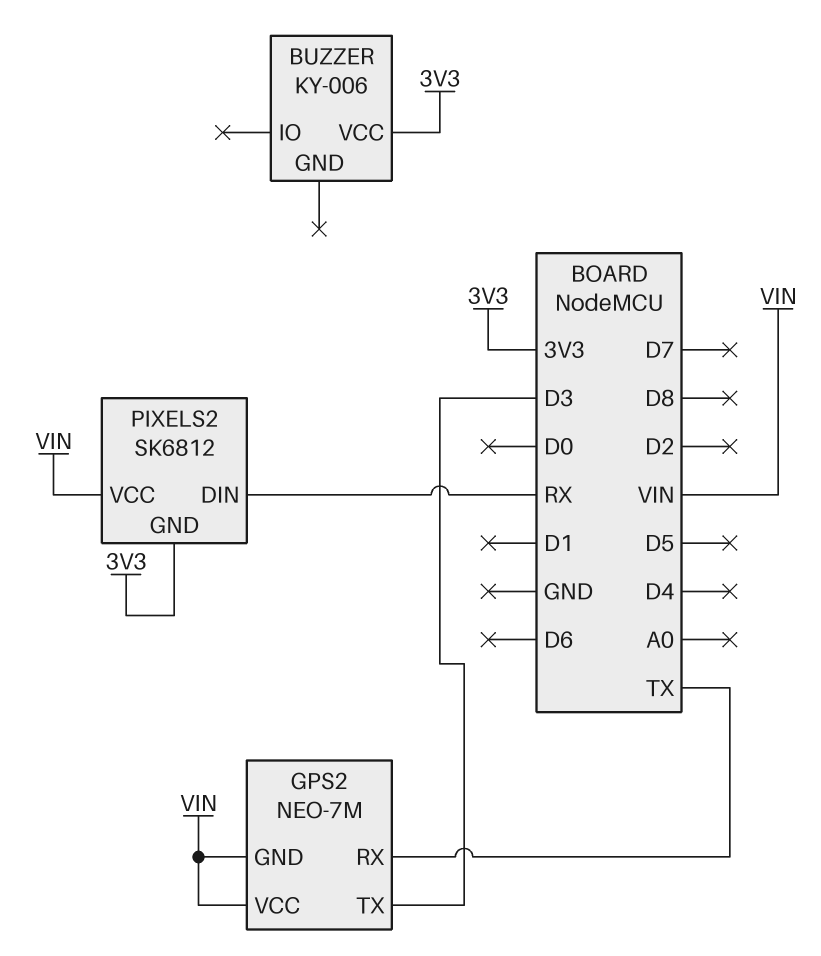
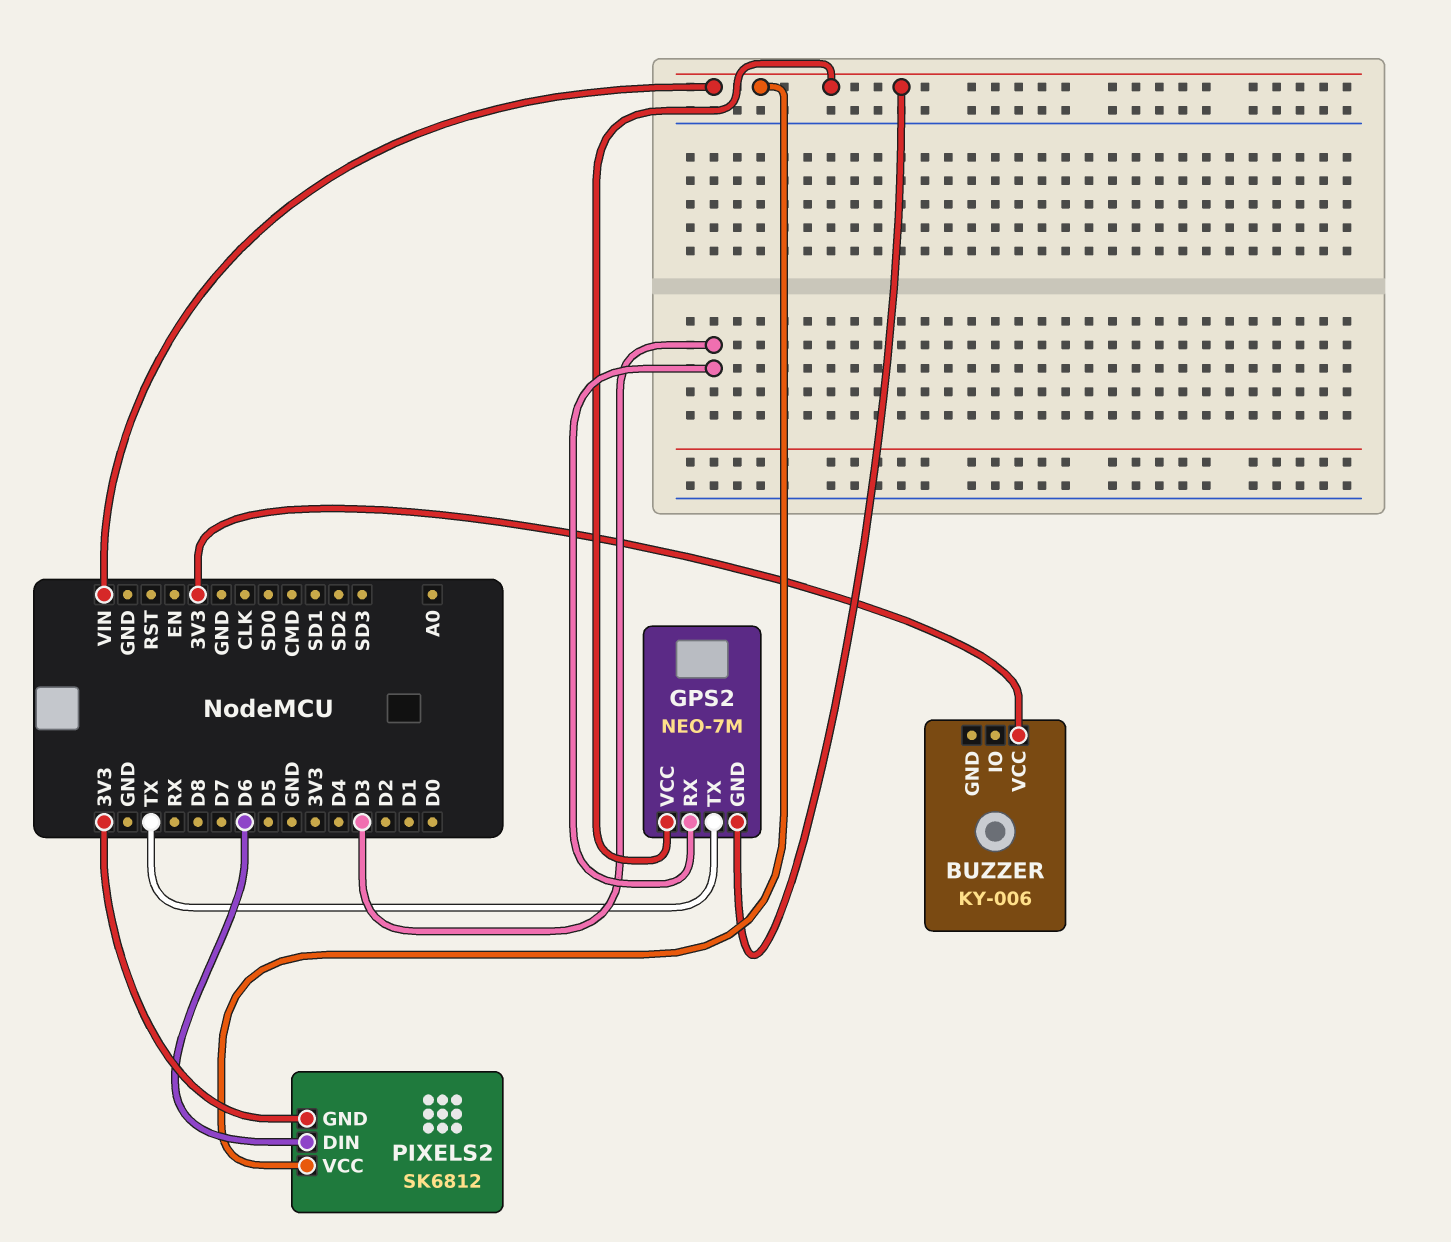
GPS2 pin RX: TX -> D3
GPS2 pin TX: D3 -> TX
PIXELS2 pin DIN: RX -> D6

